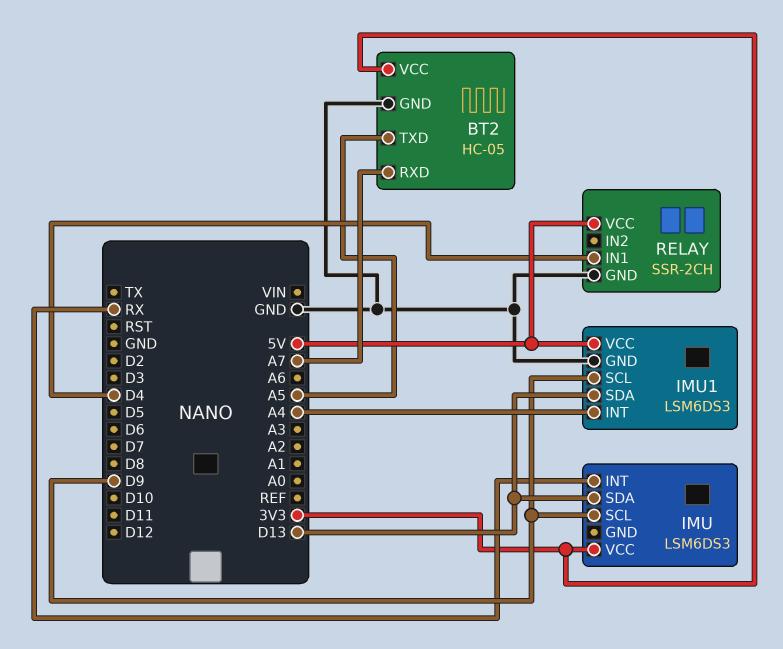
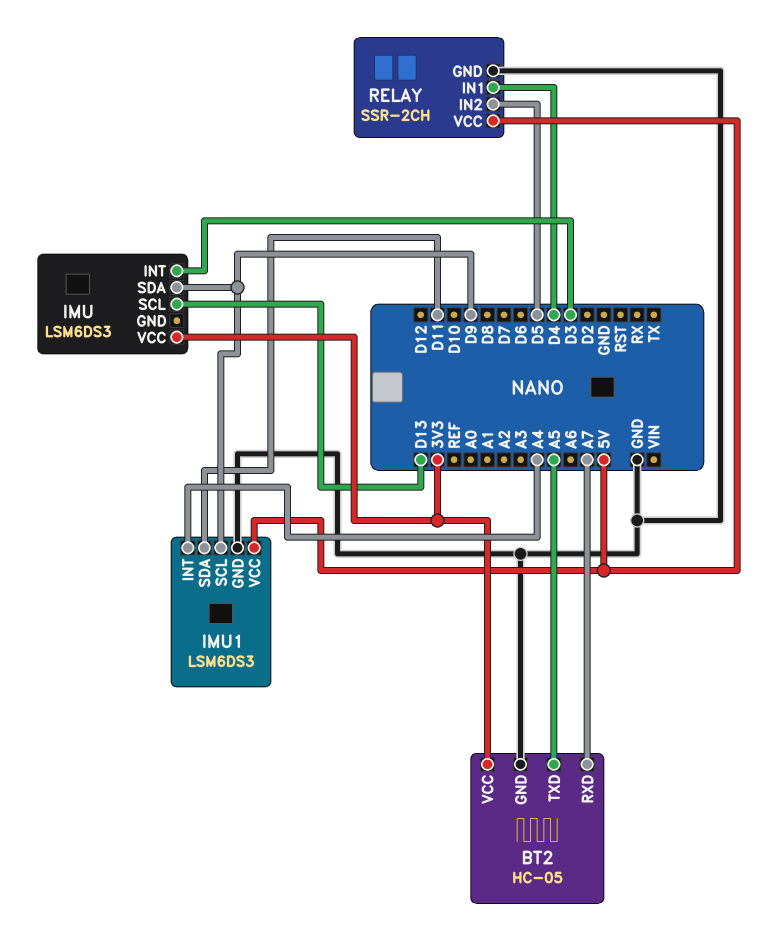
IMU pin INT: RX -> D3
IMU pin SCL: D9 -> D13
IMU pin SDA: D13 -> D9
IMU1 pin SDA: D13 -> D11
RELAY pin IN2: none -> D5

